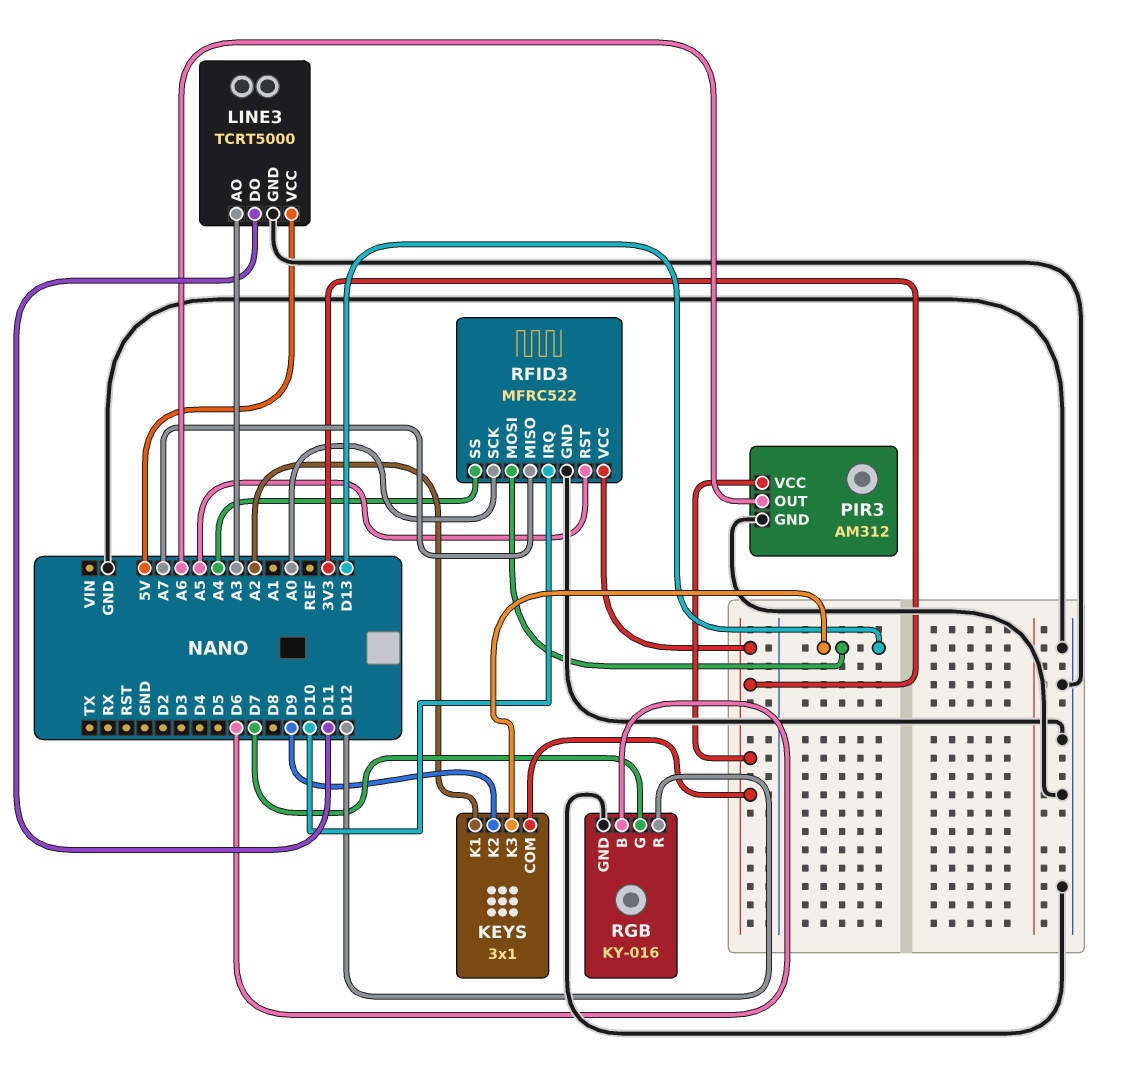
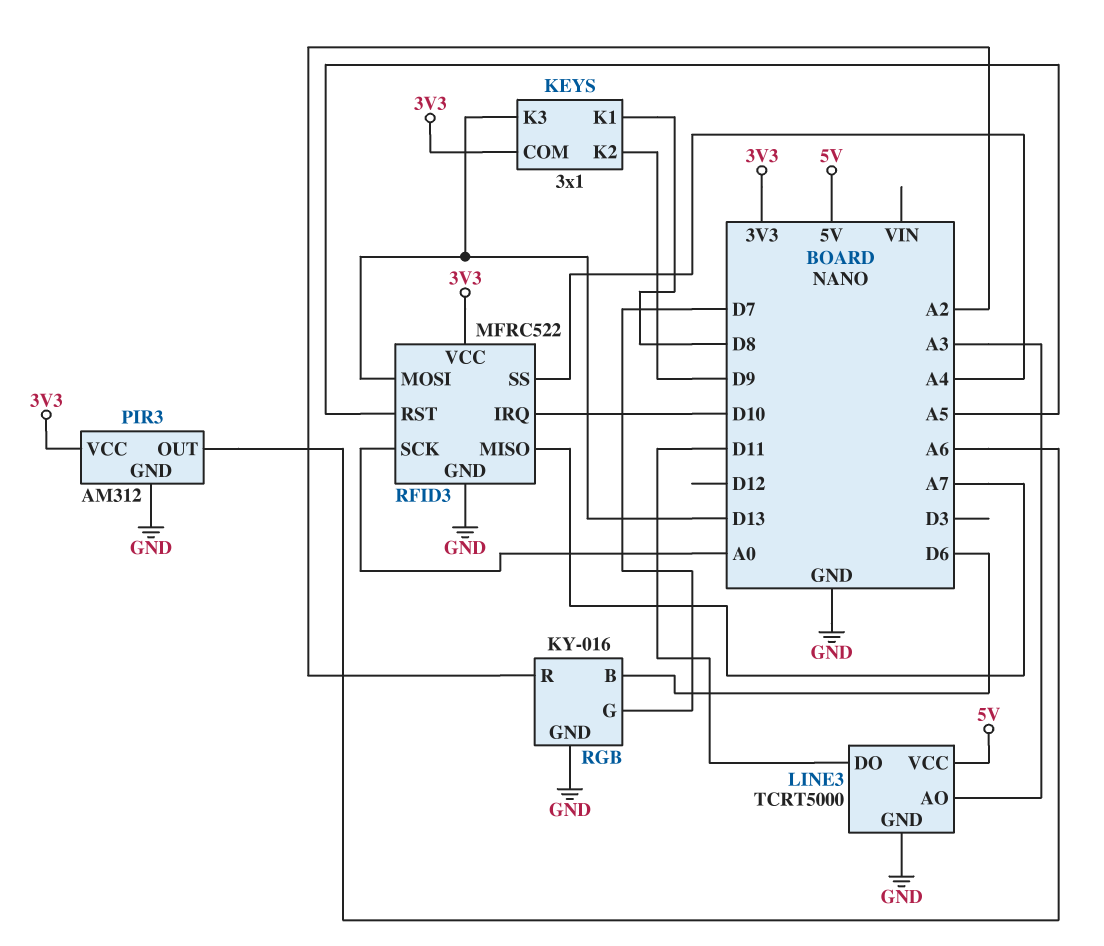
KEYS pin K1: A2 -> D8
RGB pin R: D12 -> A2

